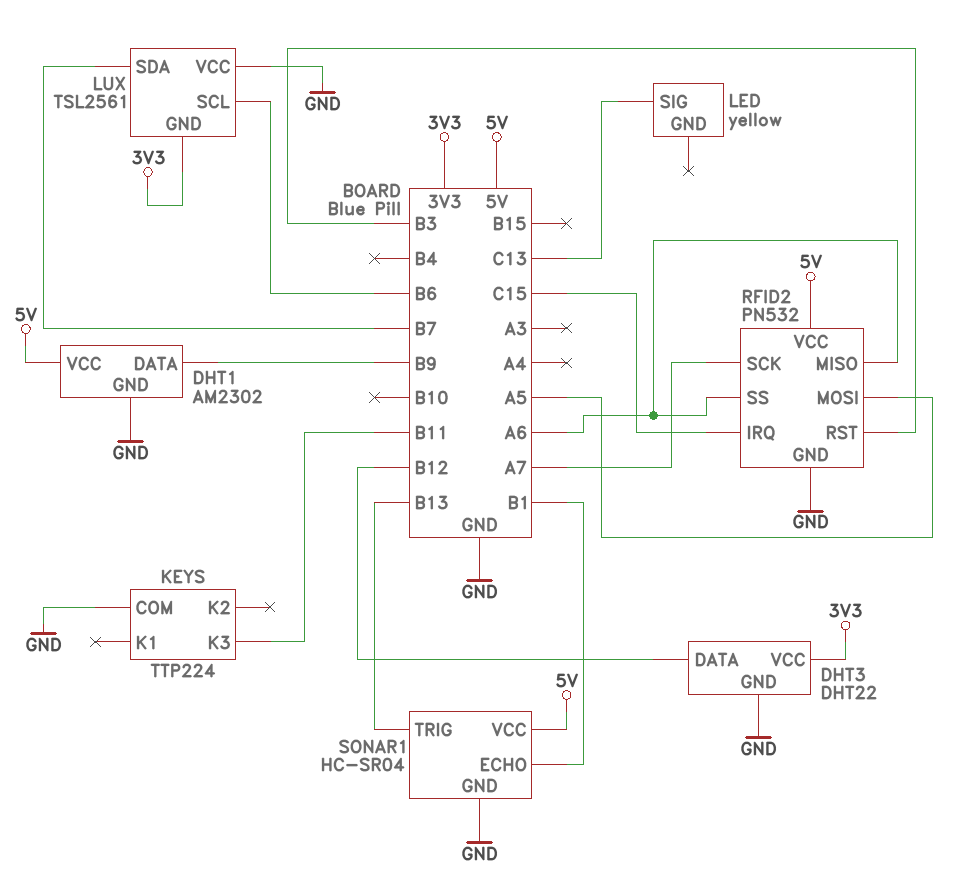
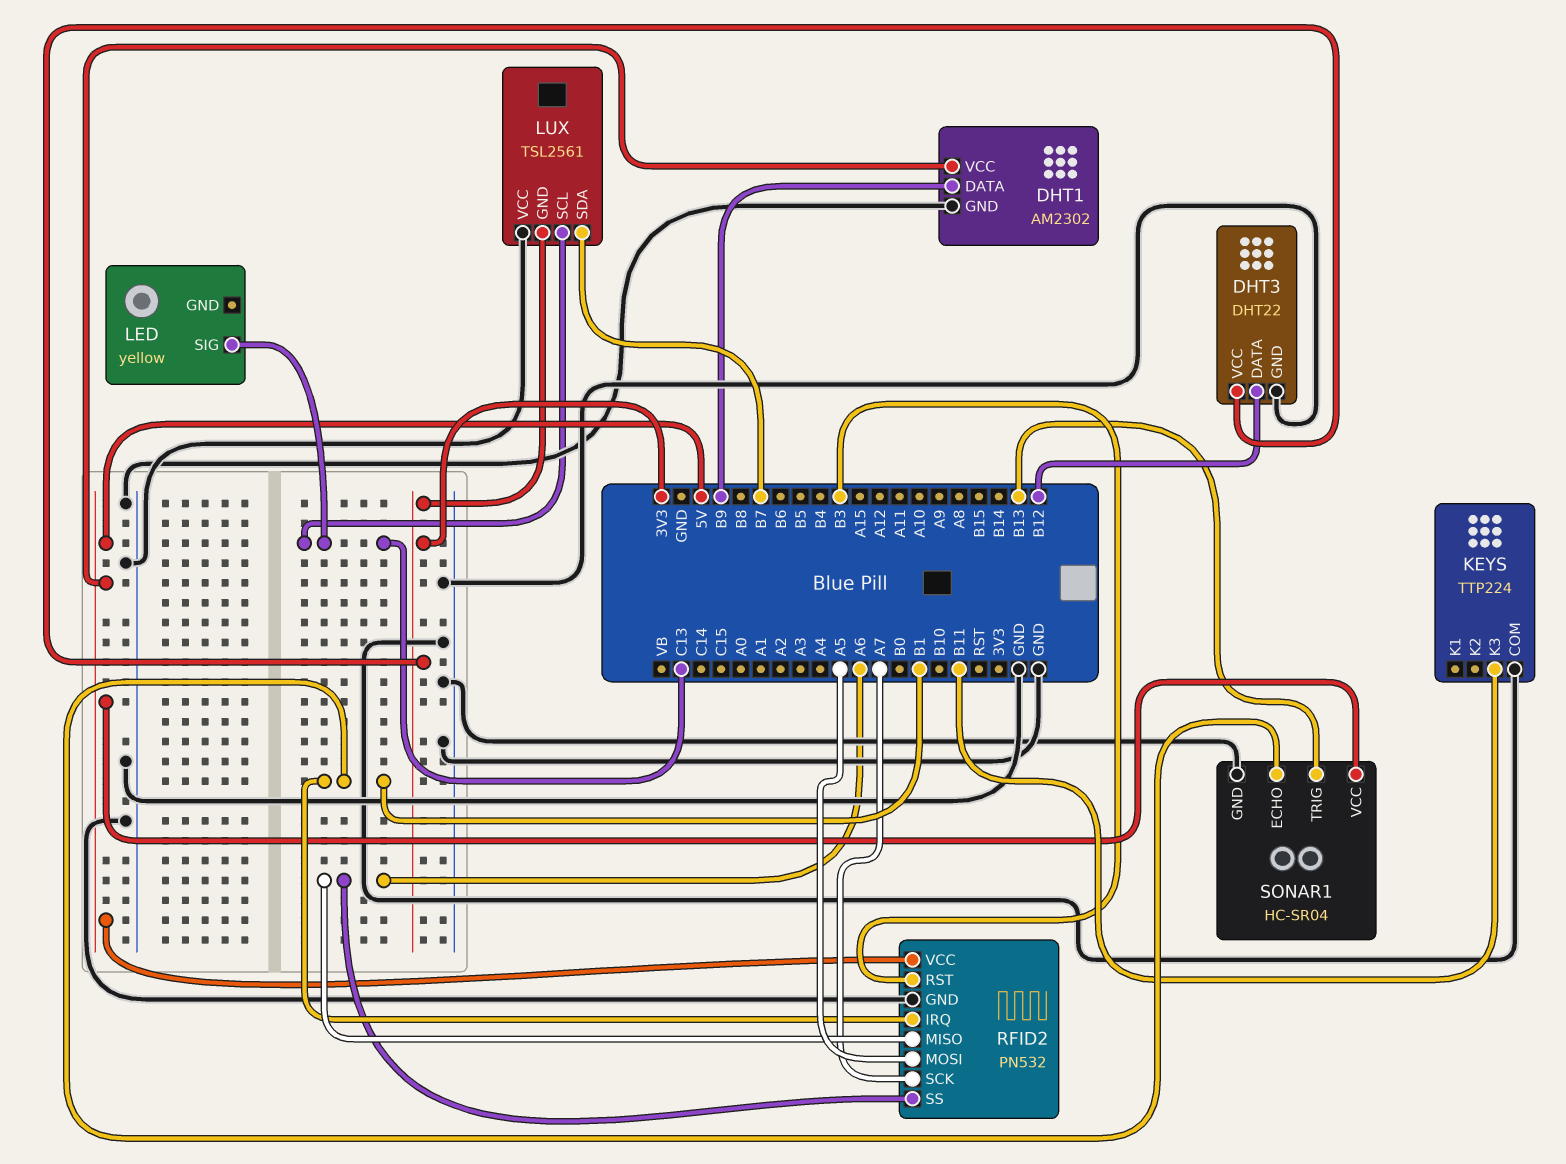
LUX pin SCL: B6 -> C13
RFID2 pin IRQ: C15 -> B1

